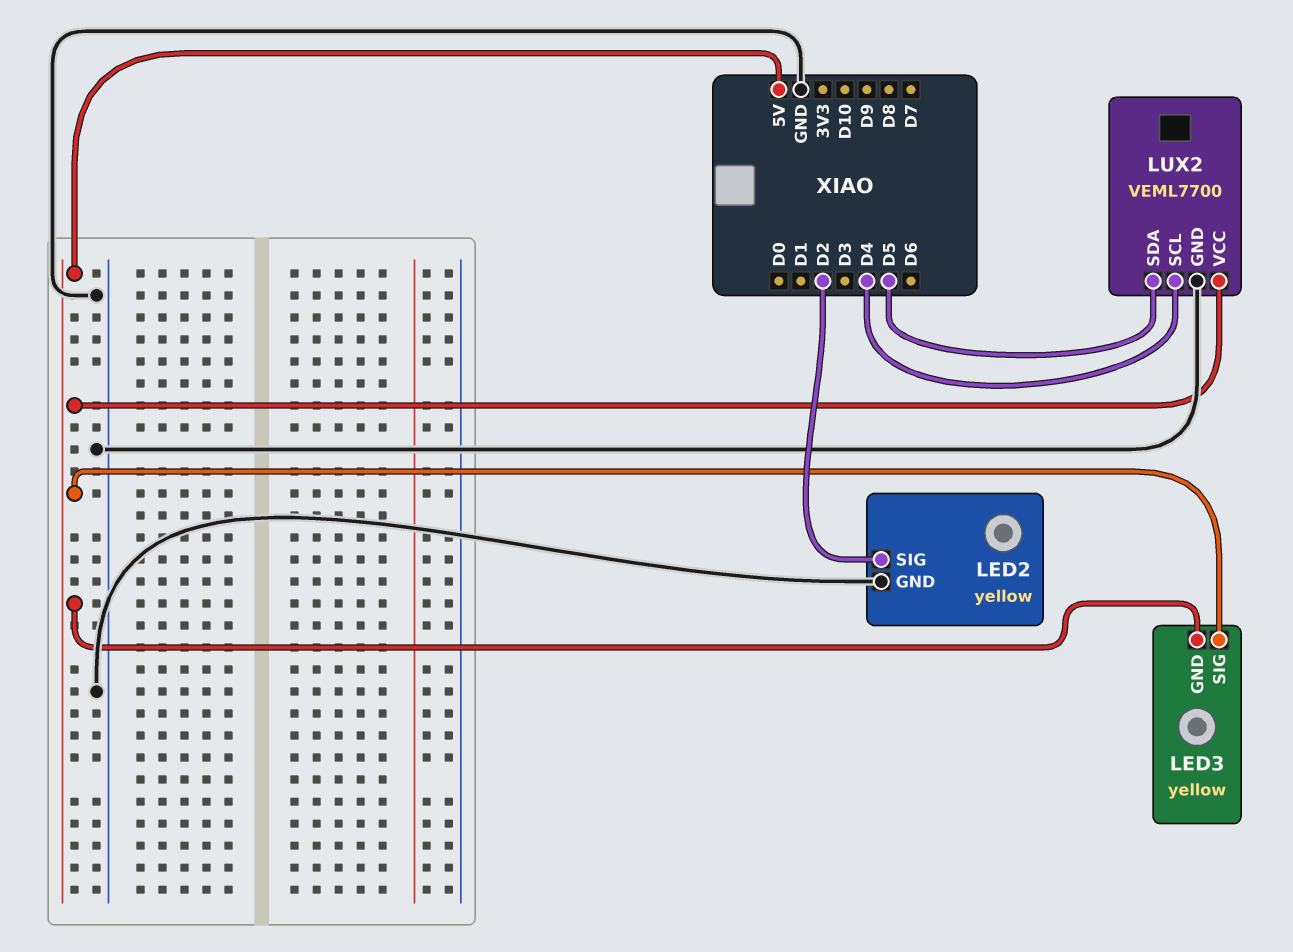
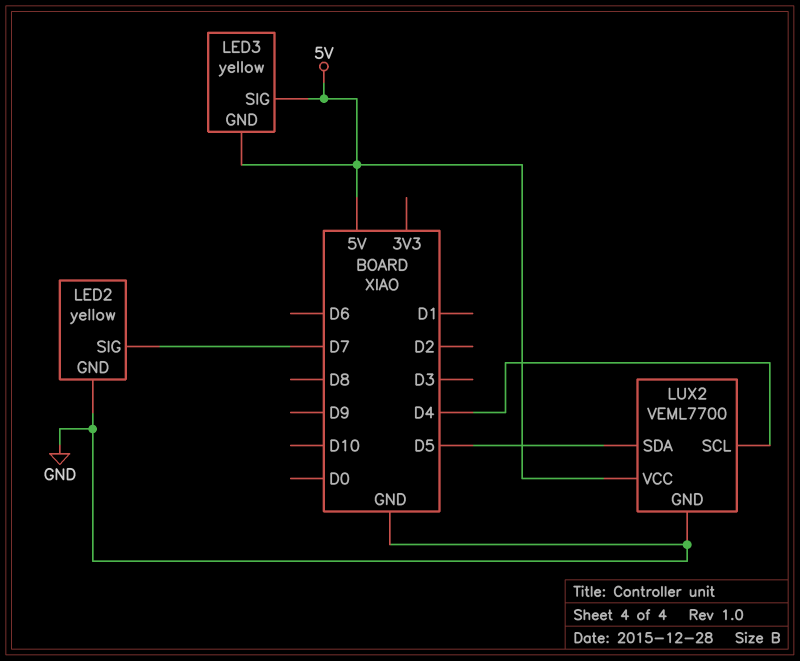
LED2 pin SIG: D2 -> D7

